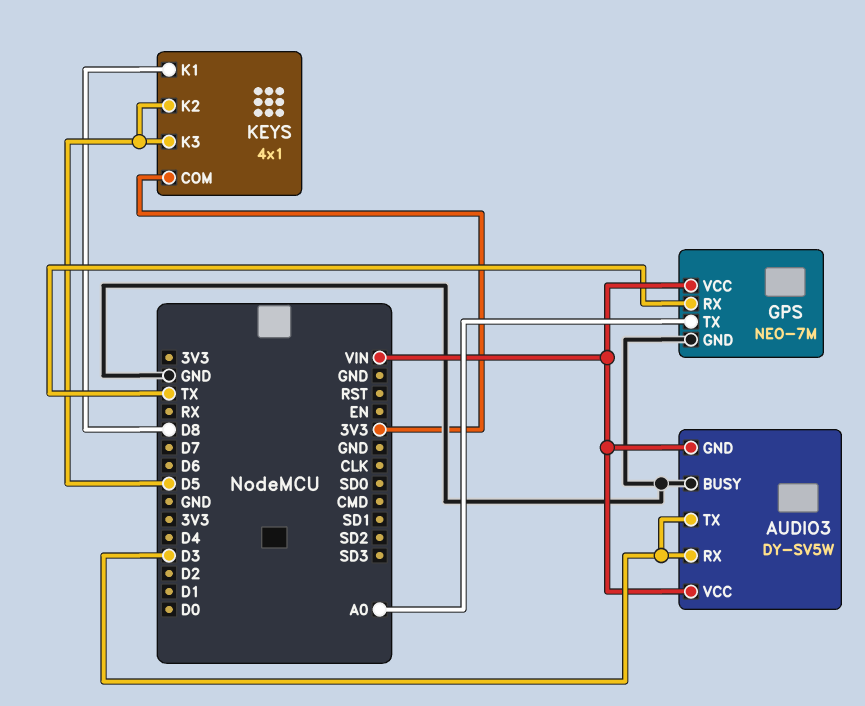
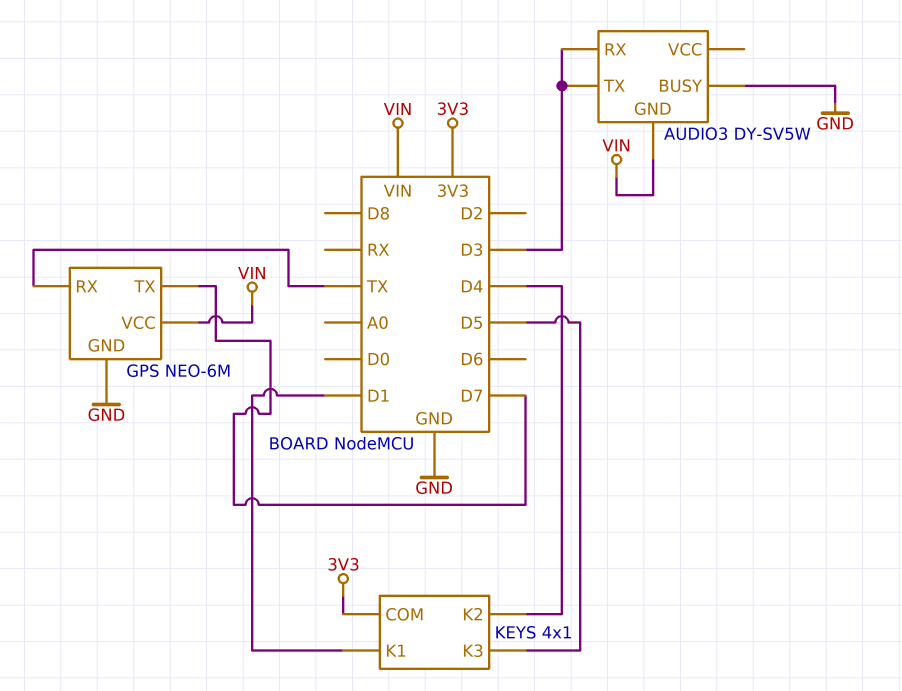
AUDIO3 pin VCC: VIN -> none
GPS: NEO-7M -> NEO-6M
GPS pin TX: A0 -> D7
KEYS pin K1: D8 -> D1
KEYS pin K2: D5 -> D4

